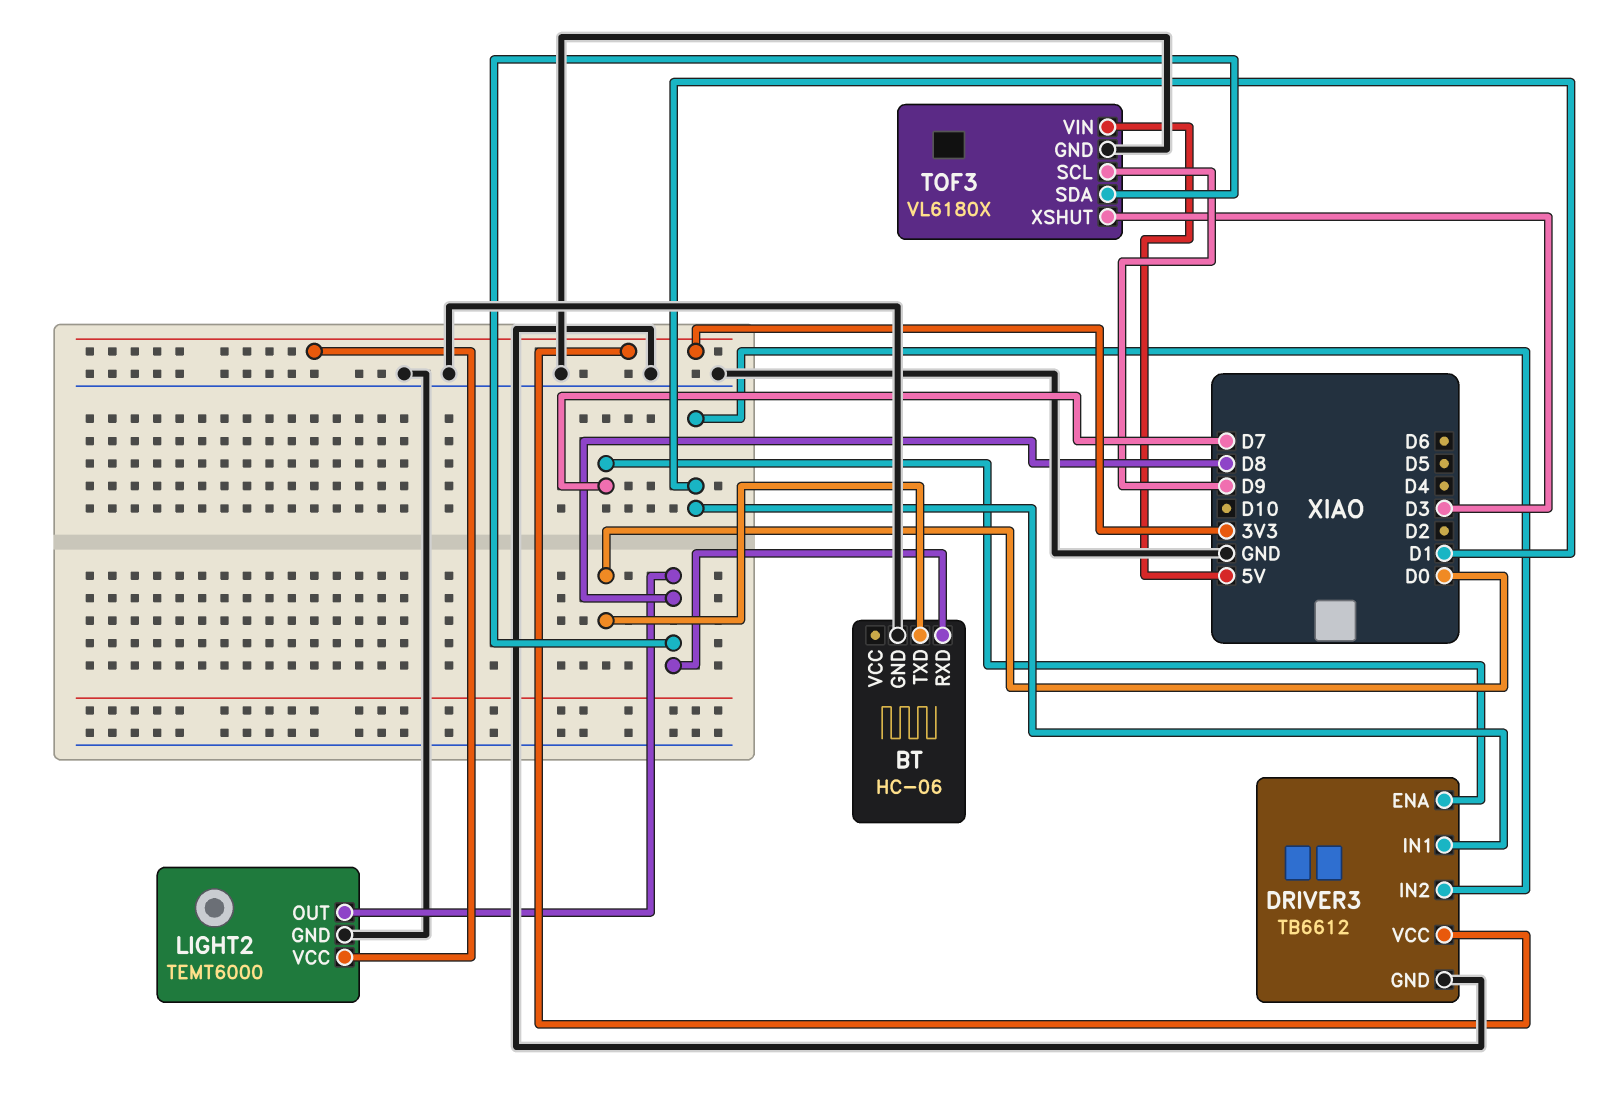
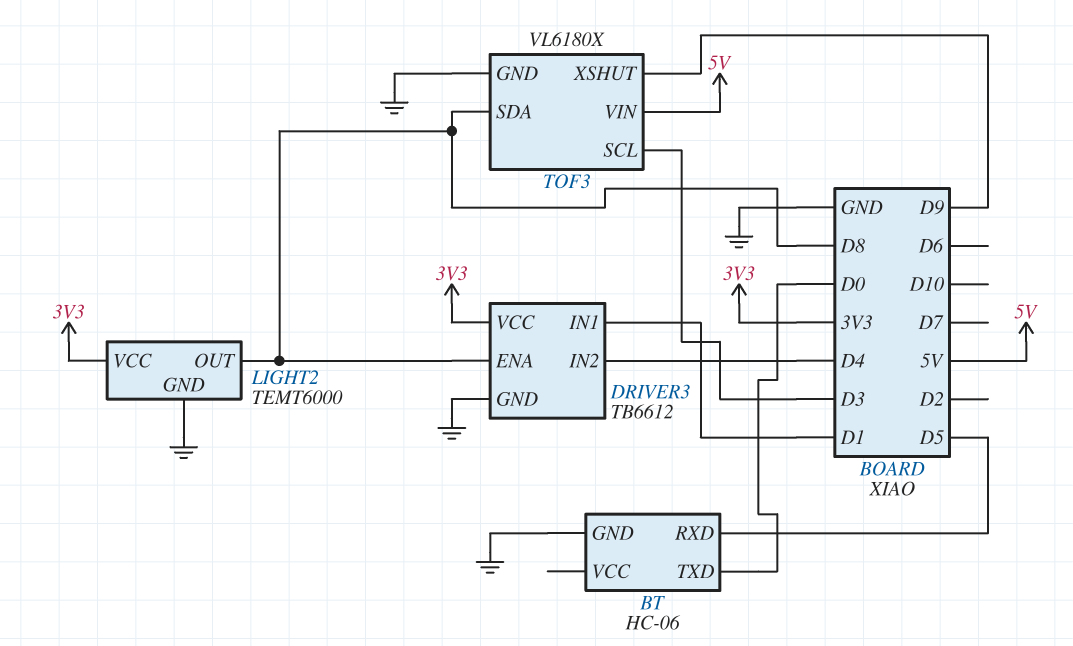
BT pin RXD: D8 -> D5
DRIVER3 pin ENA: D7 -> D8
DRIVER3 pin IN2: D1 -> D4
TOF3 pin SCL: D9 -> D3
TOF3 pin XSHUT: D3 -> D9

